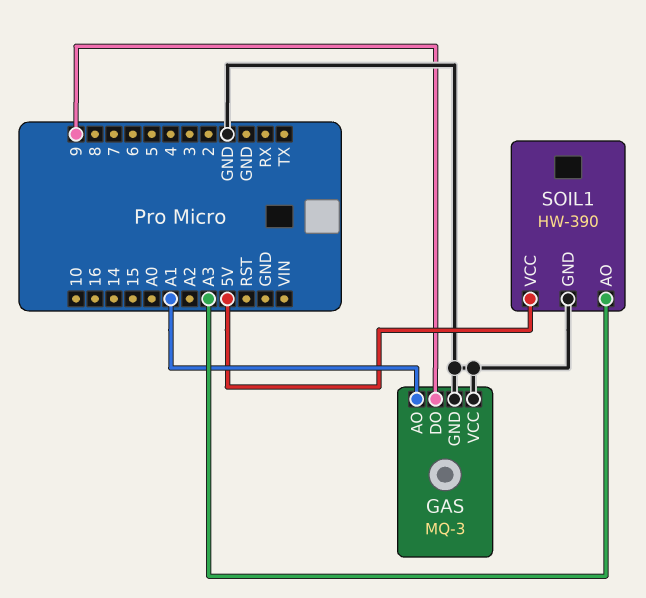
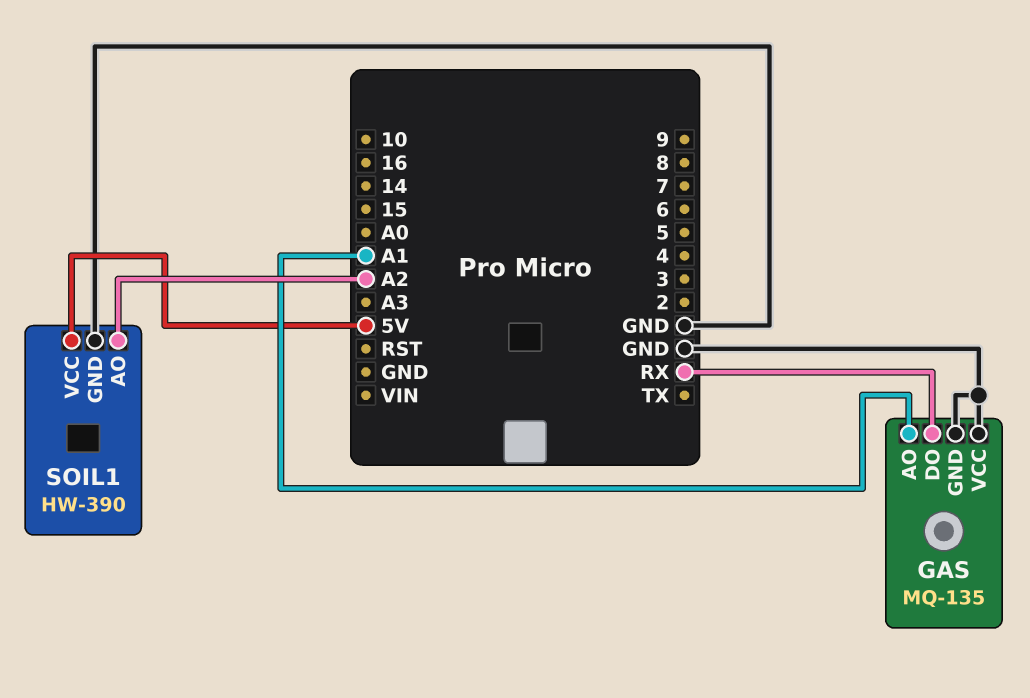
GAS: MQ-3 -> MQ-135
GAS pin DO: 9 -> RX
SOIL1 pin AO: A3 -> A2

